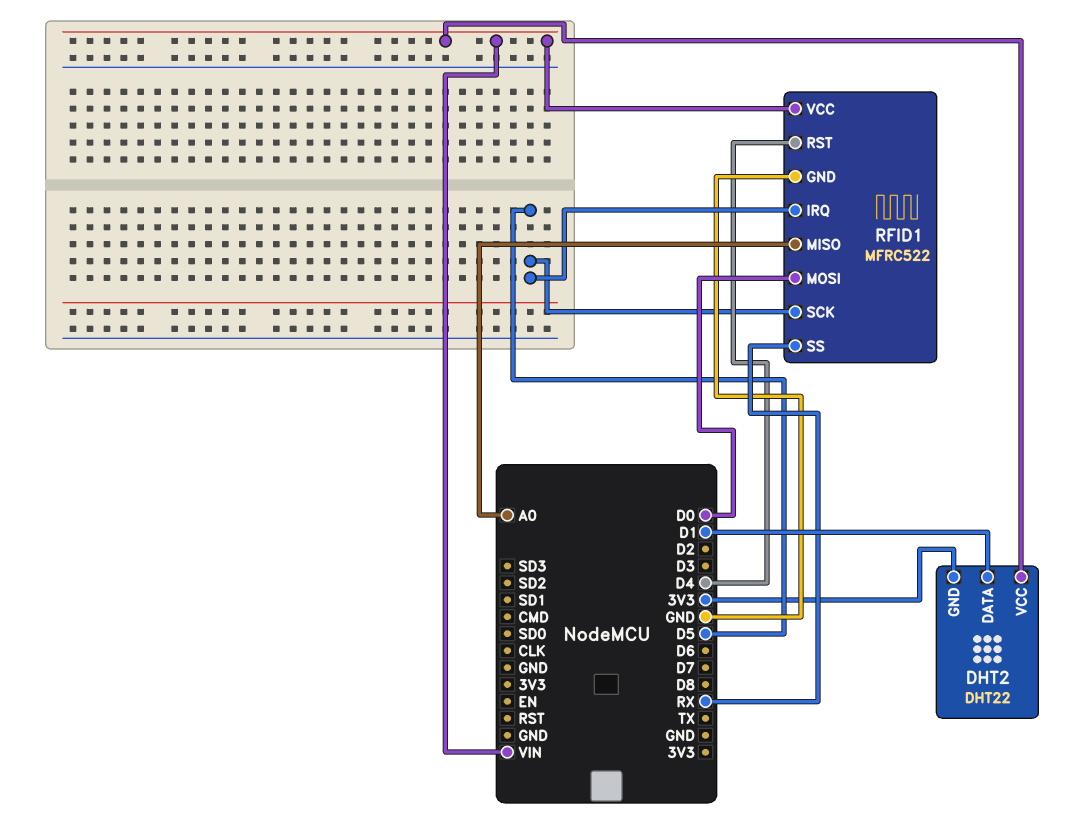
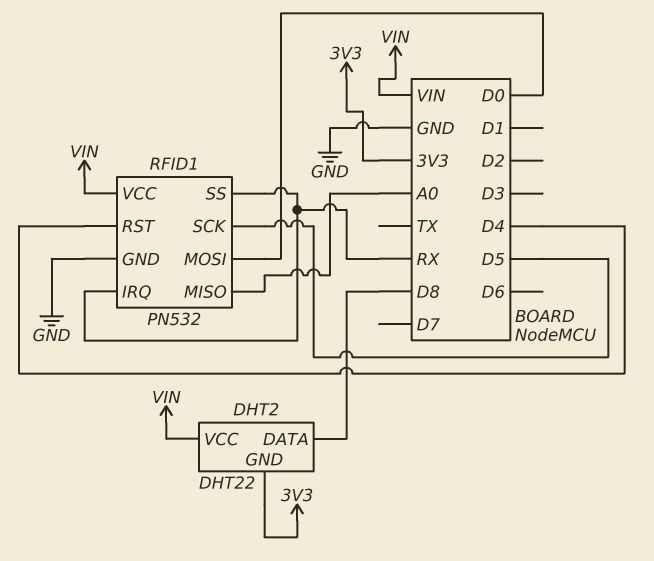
DHT2 pin DATA: D1 -> D8
RFID1: MFRC522 -> PN532
RFID1 pin IRQ: D5 -> RX

